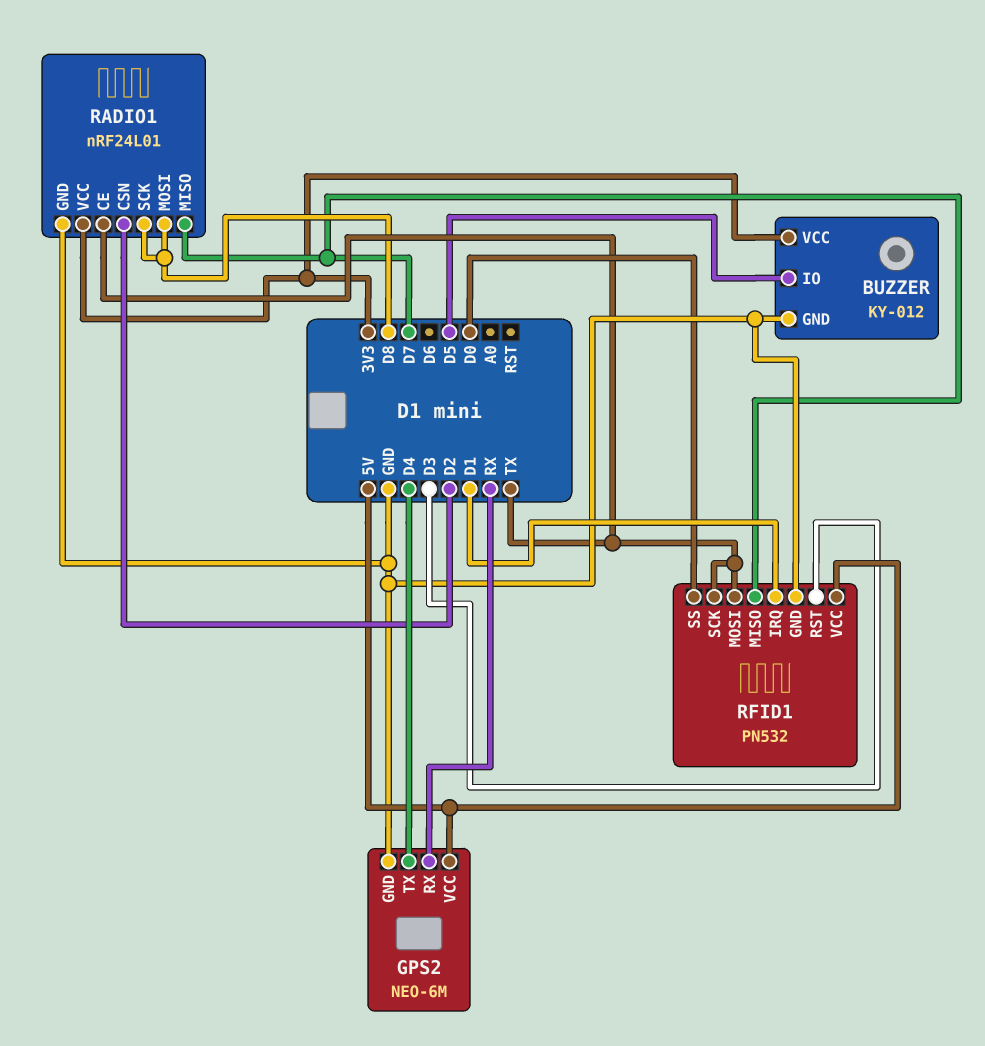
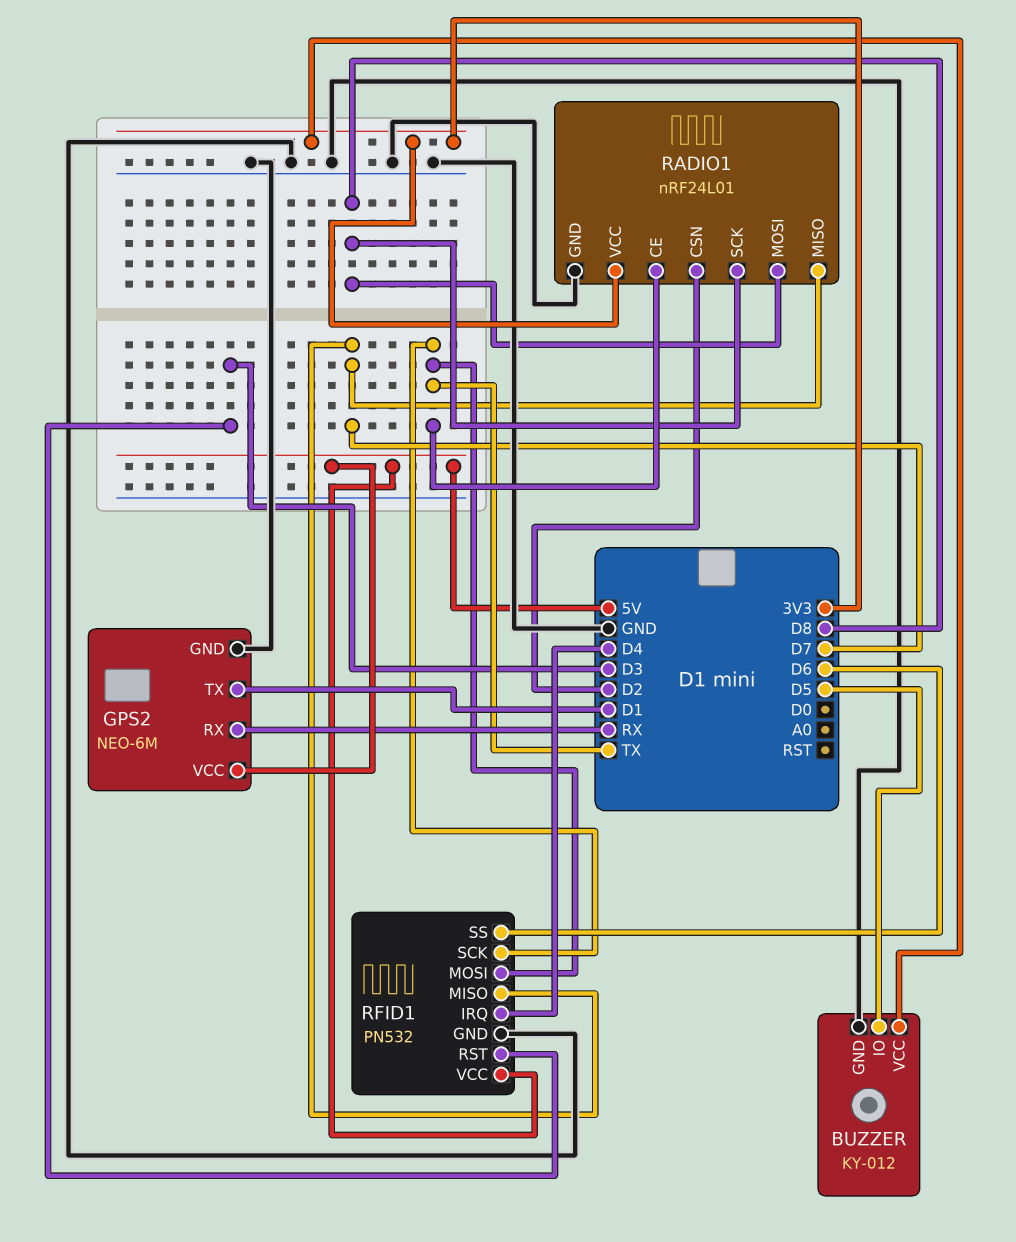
GPS2 pin TX: D4 -> D1
RFID1 pin IRQ: D1 -> D4
RFID1 pin SS: D0 -> D6

